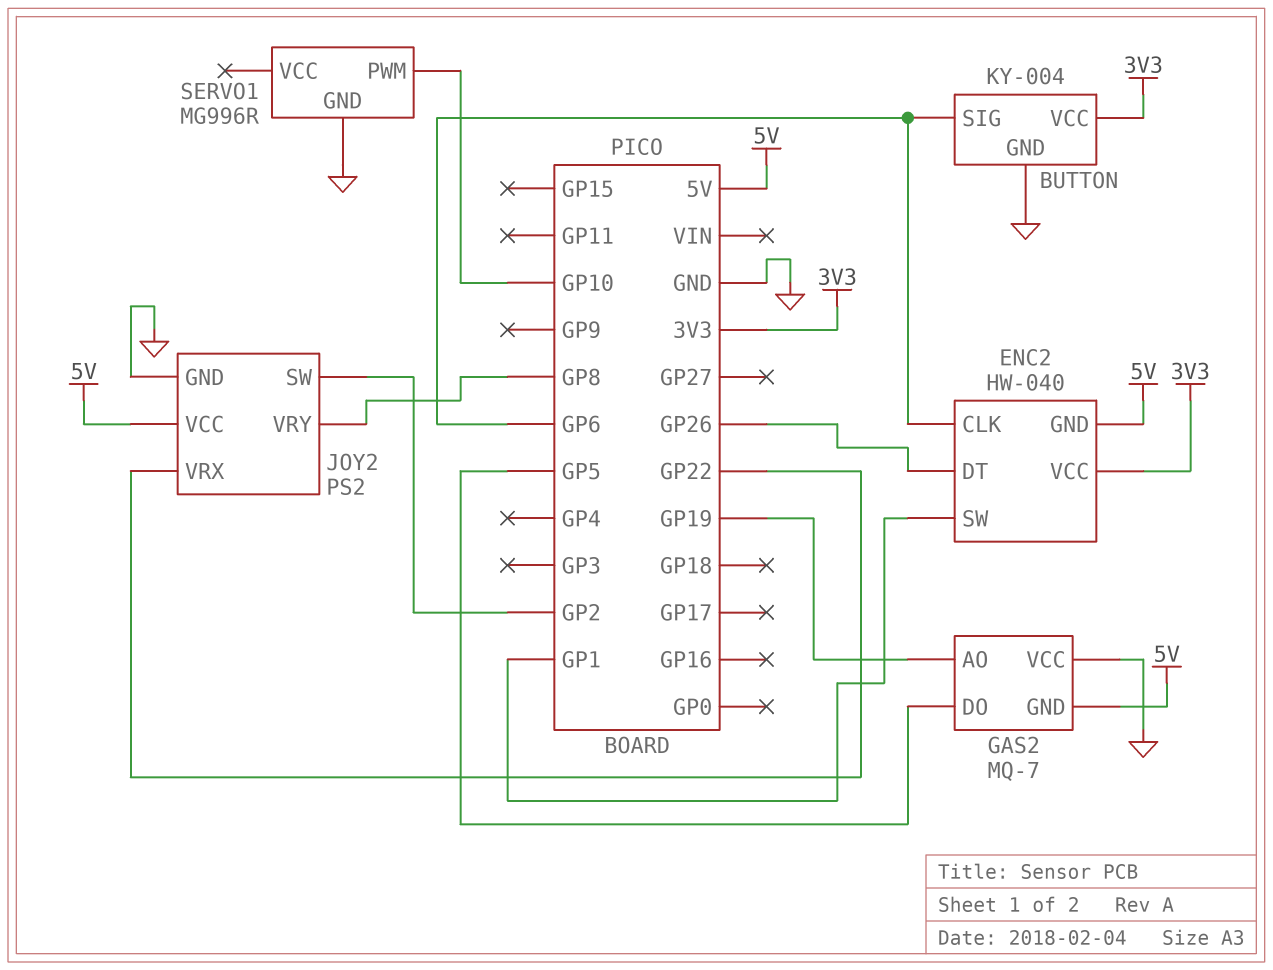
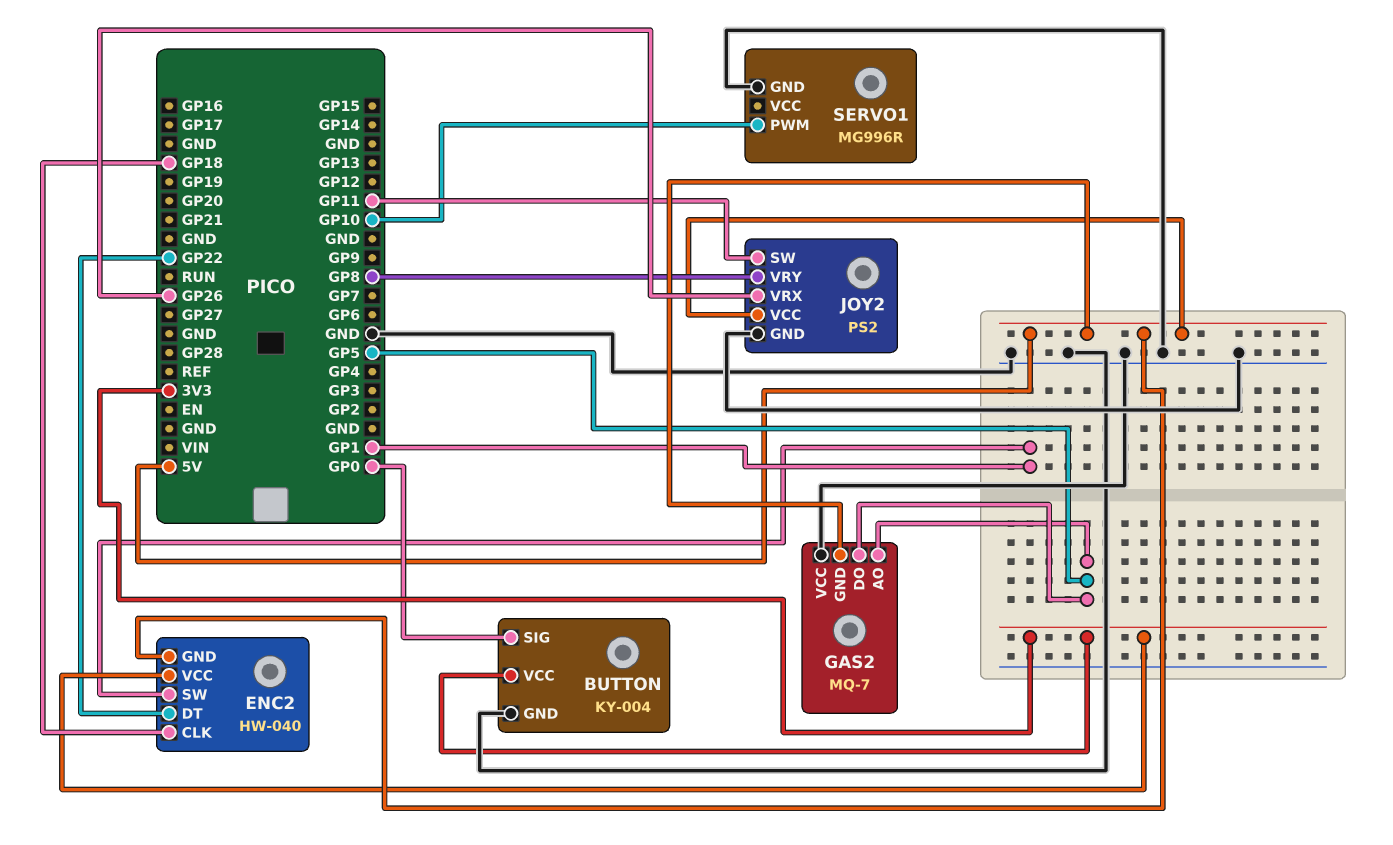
BUTTON pin SIG: GP6 -> GP0
ENC2 pin CLK: GP6 -> GP18
ENC2 pin DT: GP26 -> GP22
GAS2 pin AO: GP19 -> GP5
JOY2 pin SW: GP2 -> GP11
JOY2 pin VRX: GP22 -> GP26

